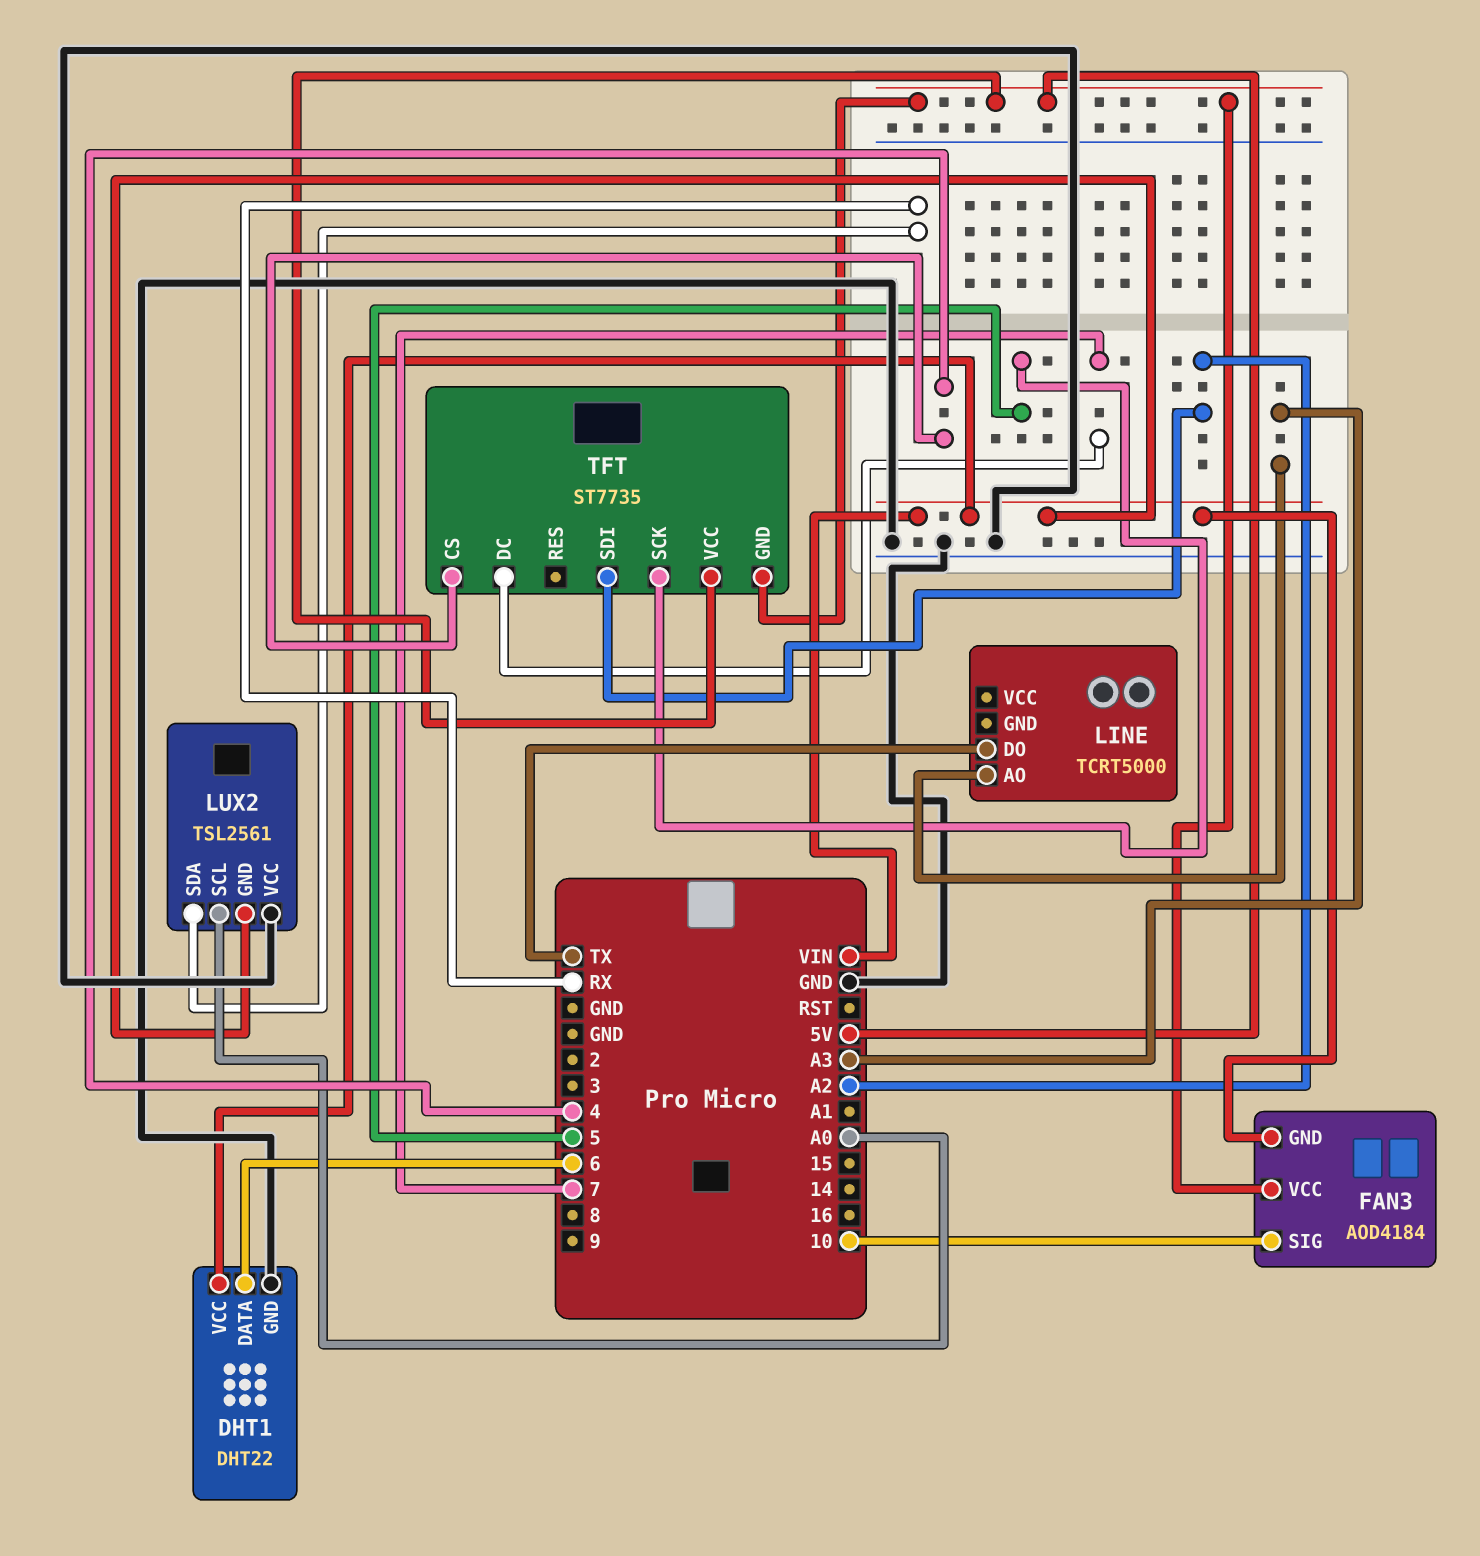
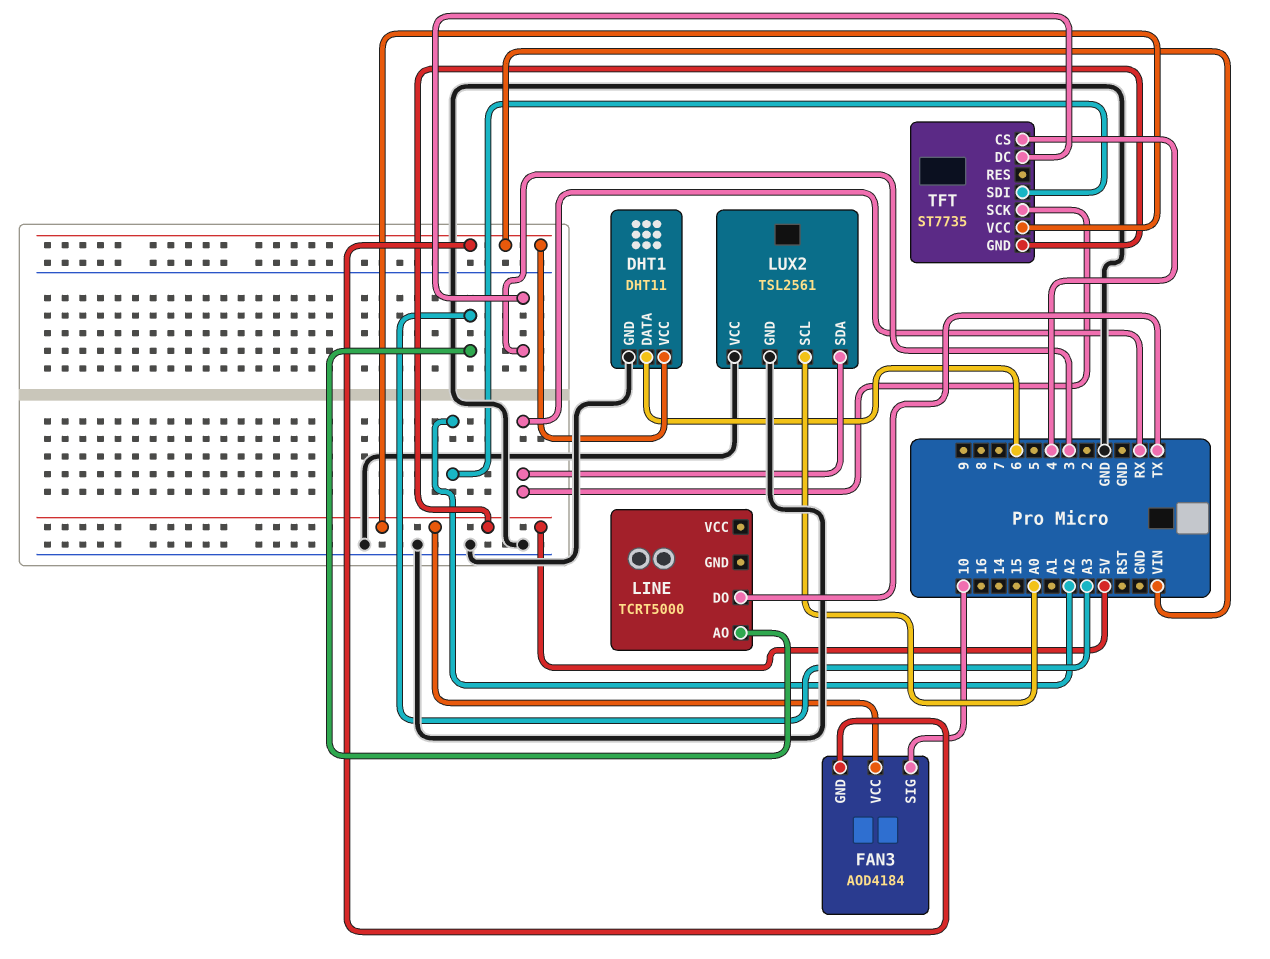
DHT1: DHT22 -> DHT11
LUX2 pin GND: VIN -> GND
TFT pin DC: 7 -> 3
TFT pin SCK: 5 -> RX

